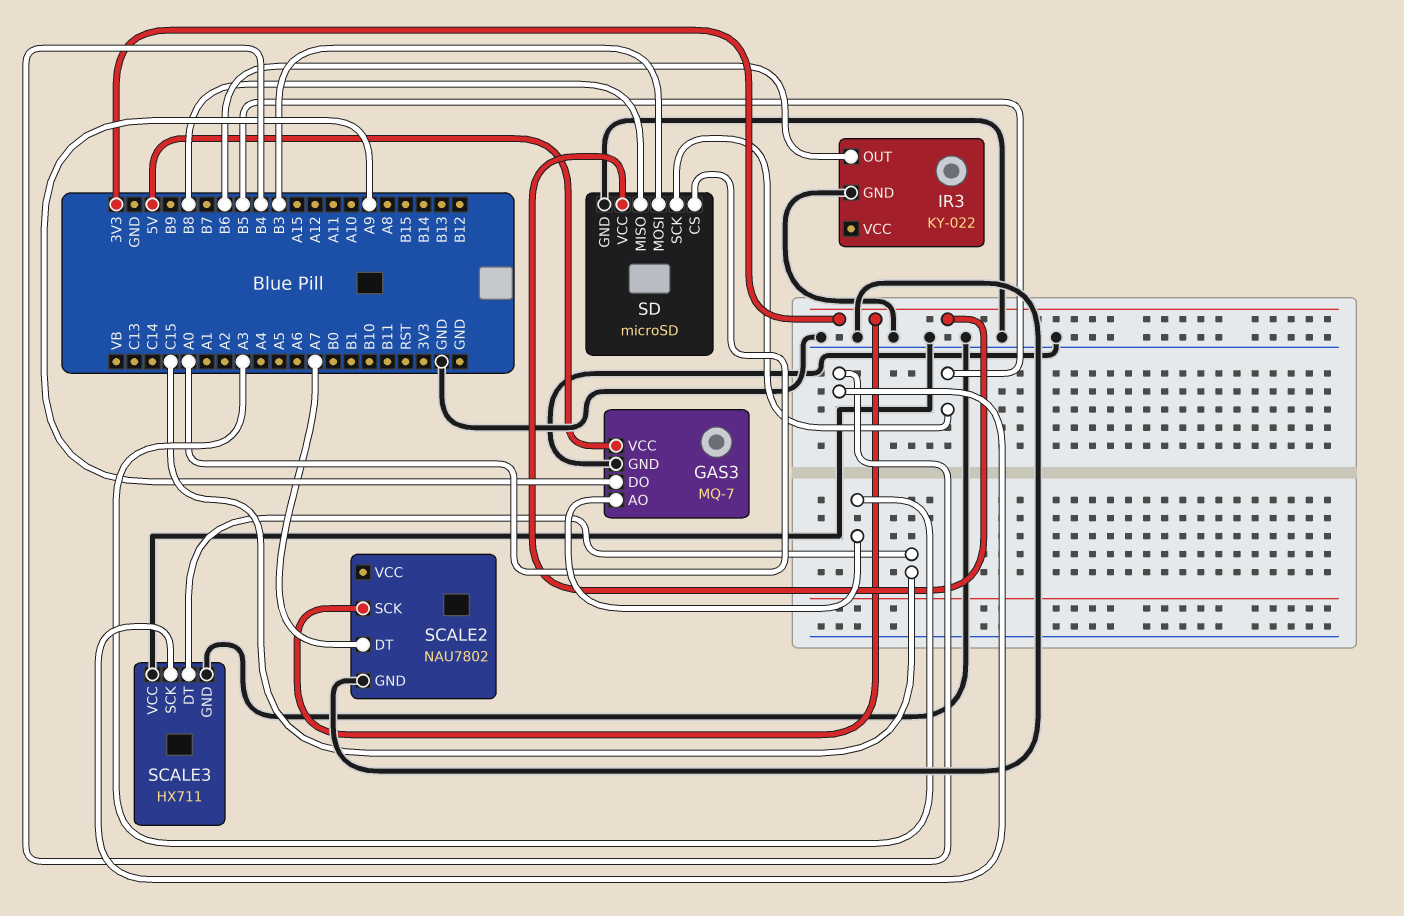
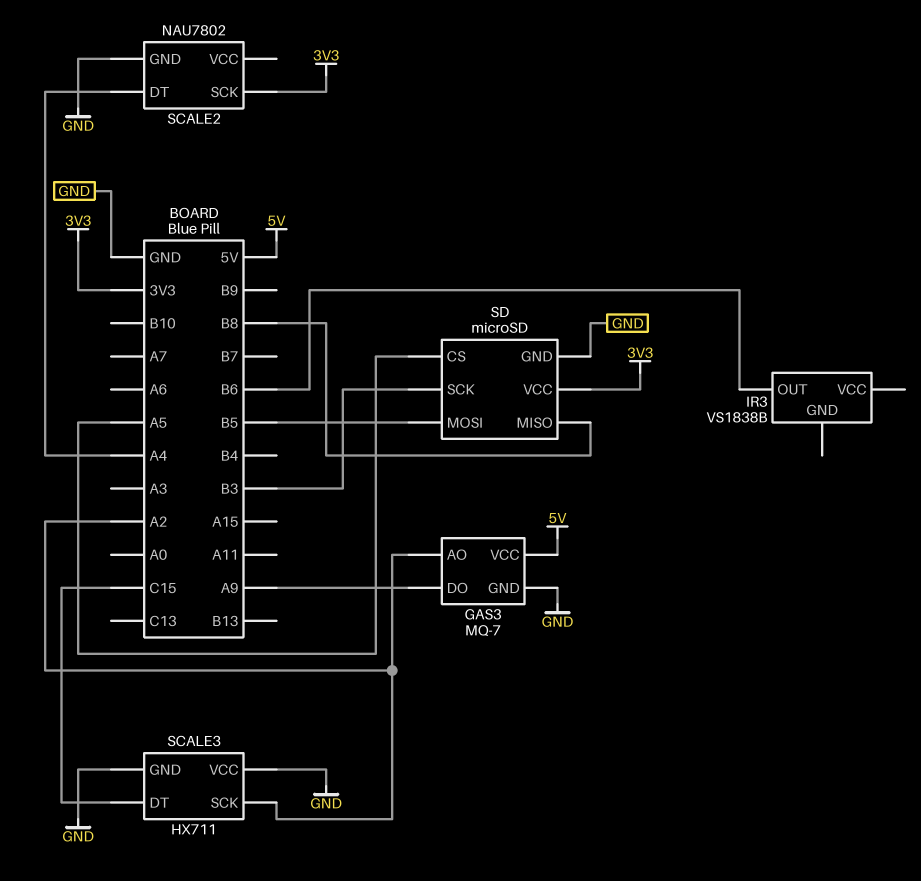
GAS3 pin AO: A3 -> A2
IR3: KY-022 -> VS1838B
IR3 pin GND: GND -> none
SCALE2 pin DT: A7 -> A4
SCALE3 pin SCK: B4 -> A2
SD pin CS: A0 -> A5
SD pin MOSI: B3 -> B5
SD pin SCK: B5 -> B3

